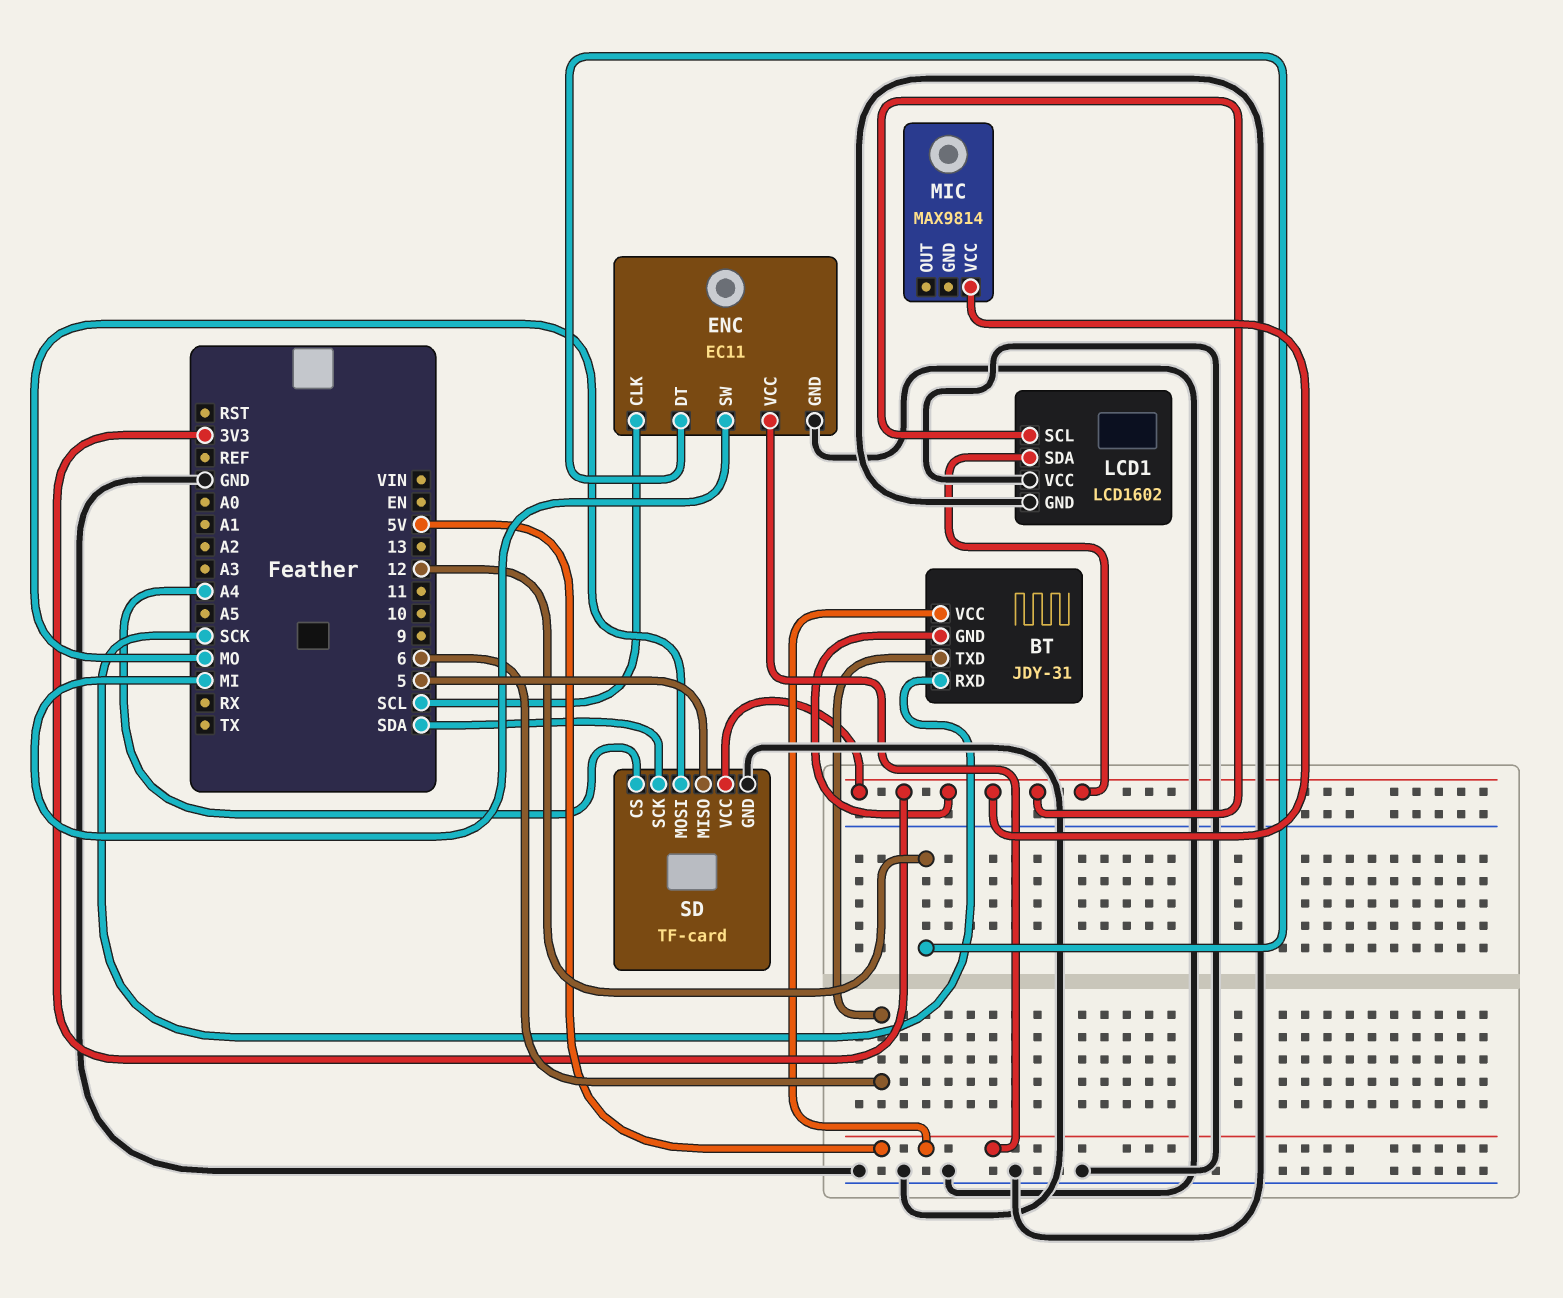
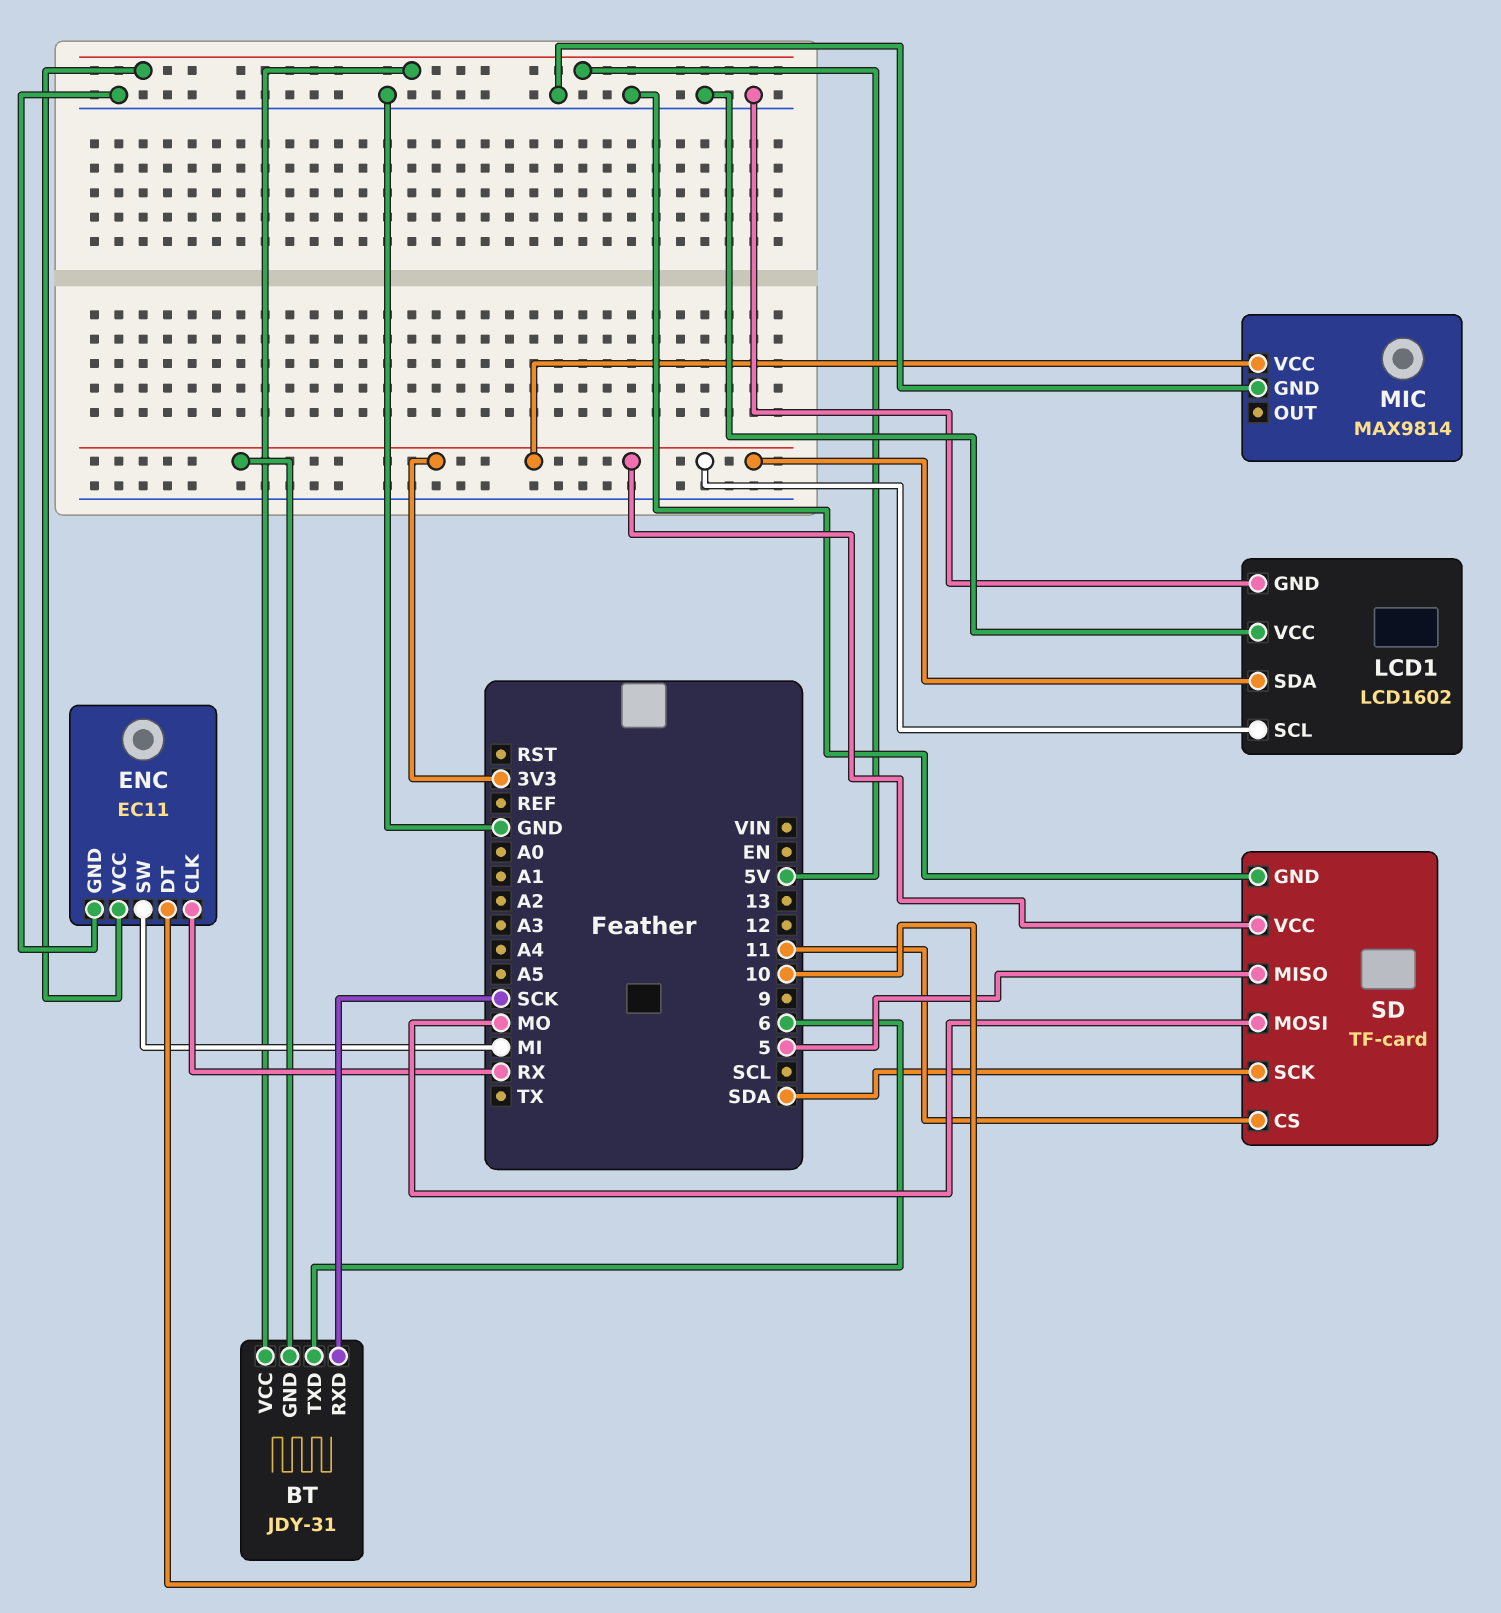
ENC pin CLK: SCL -> RX
ENC pin DT: 12 -> 10
MIC pin GND: none -> GND
SD pin CS: A4 -> 11

